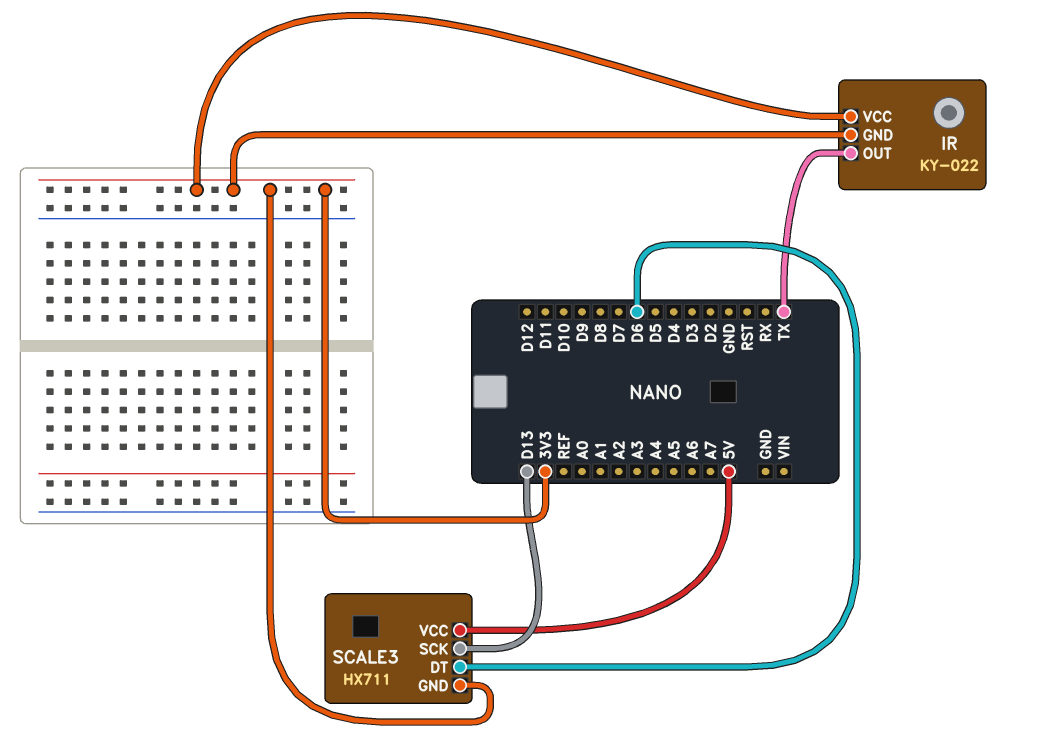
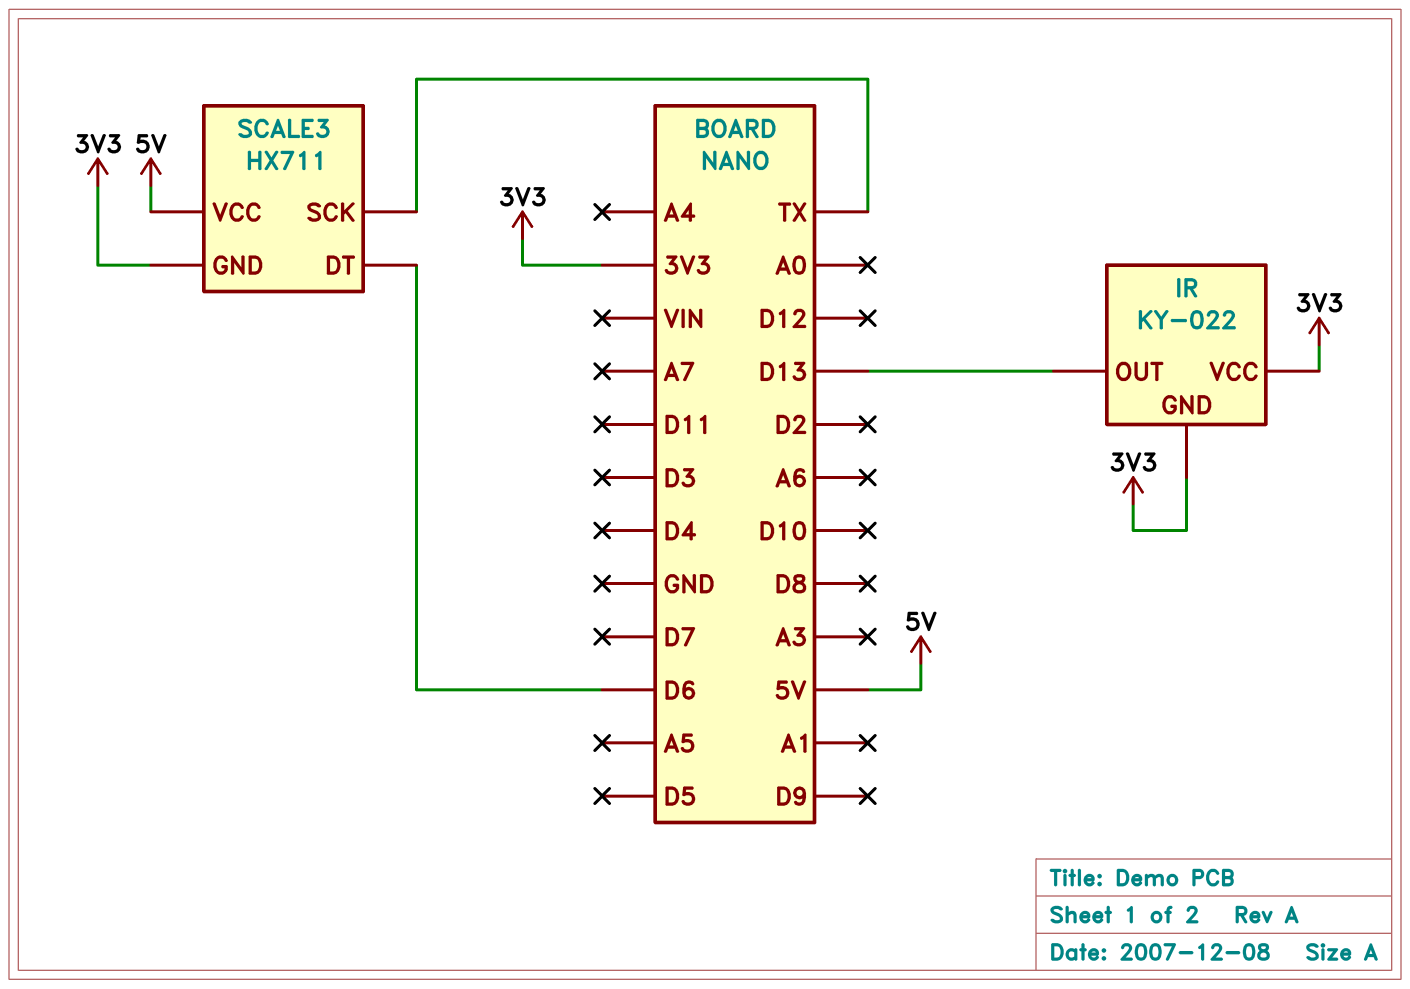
IR pin OUT: TX -> D13
SCALE3 pin SCK: D13 -> TX

